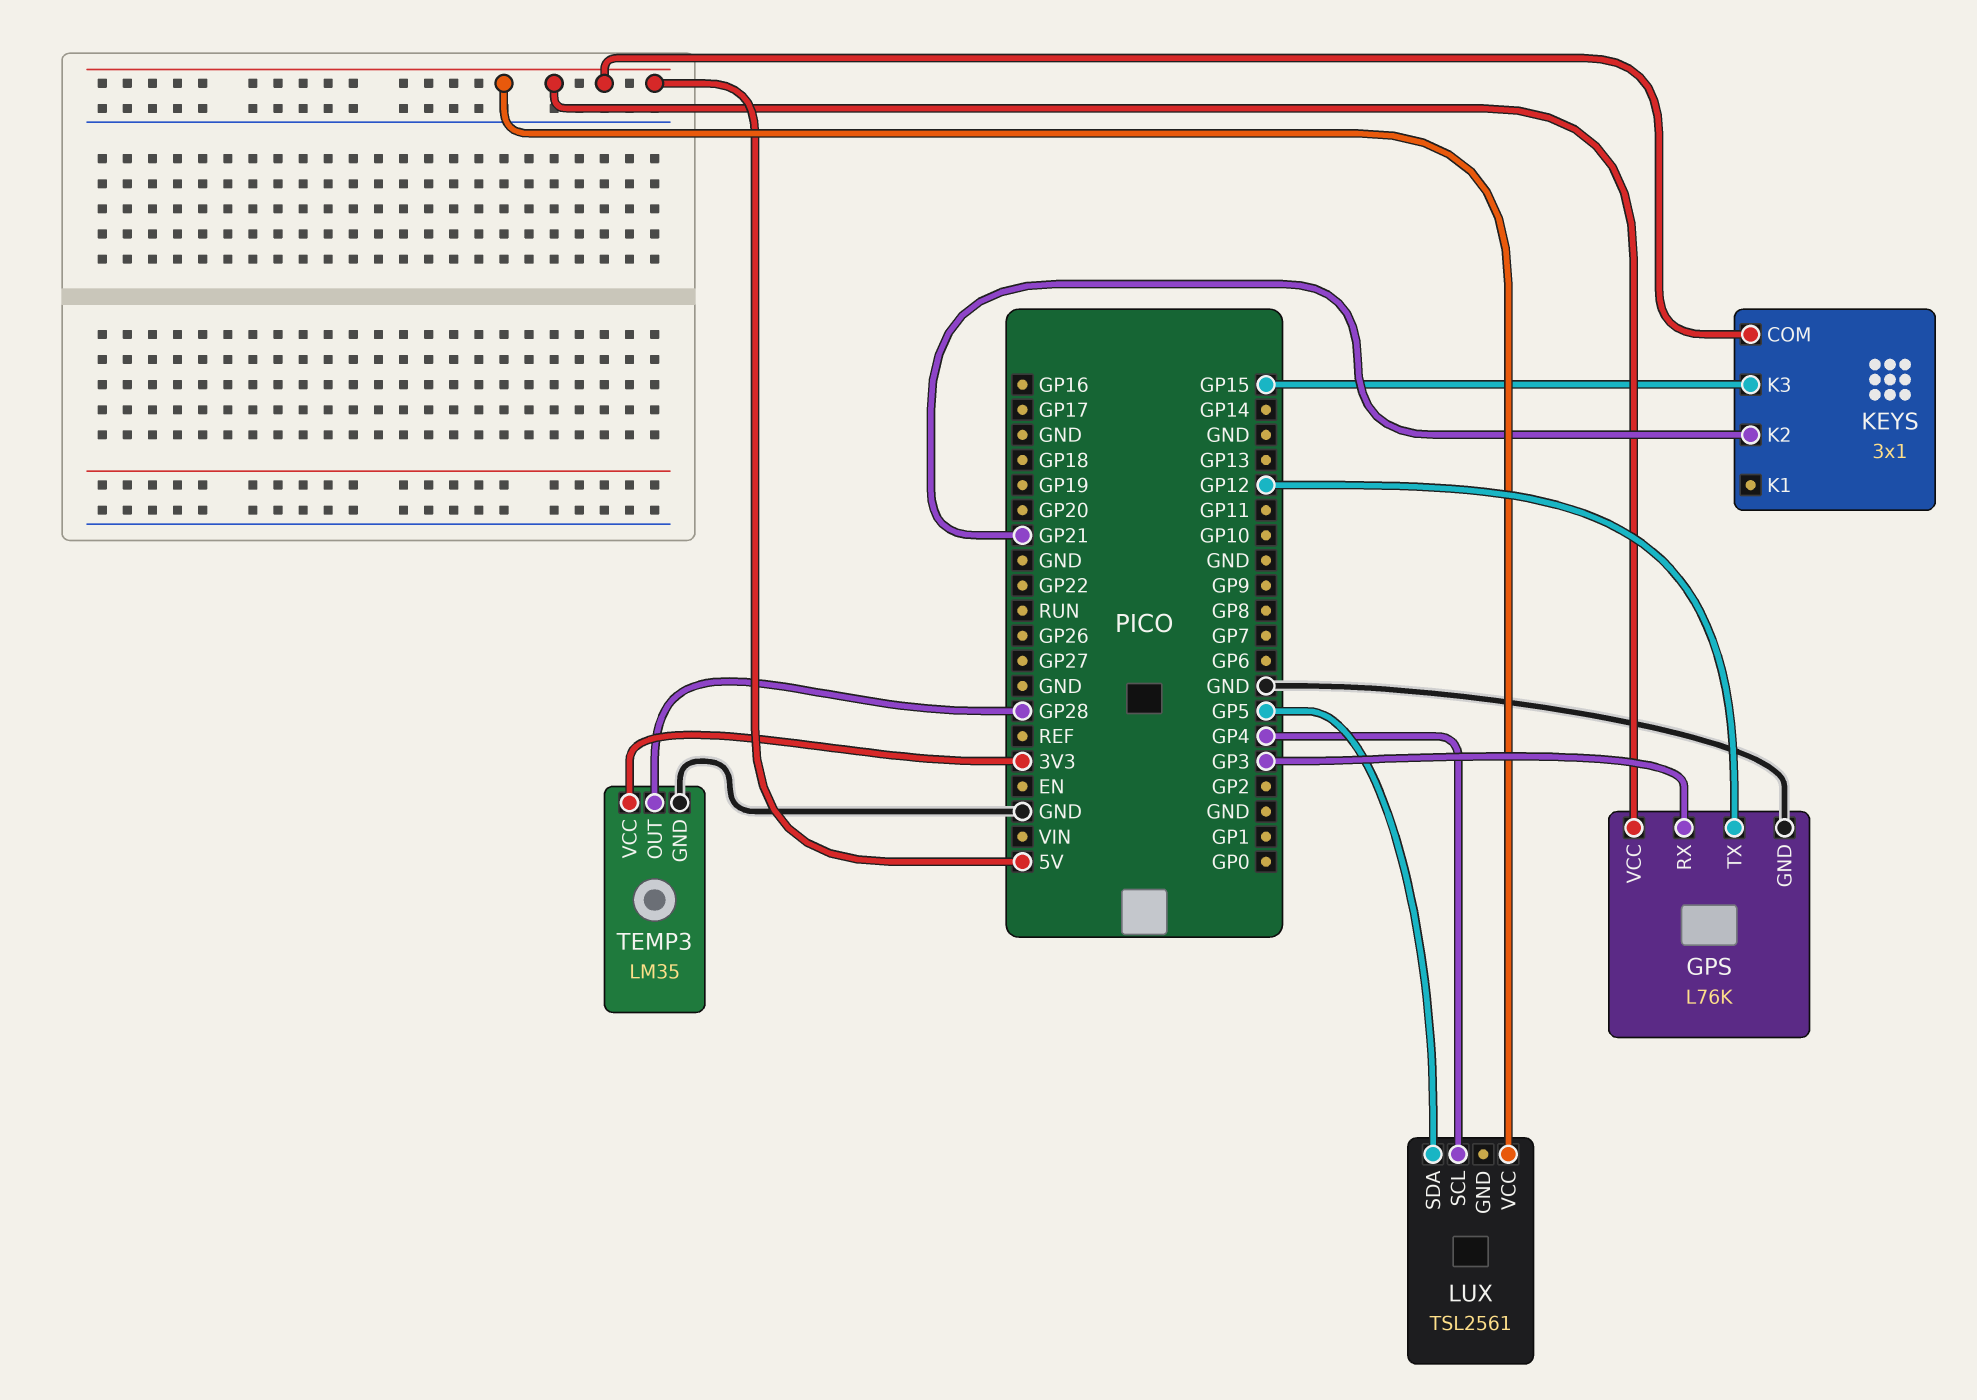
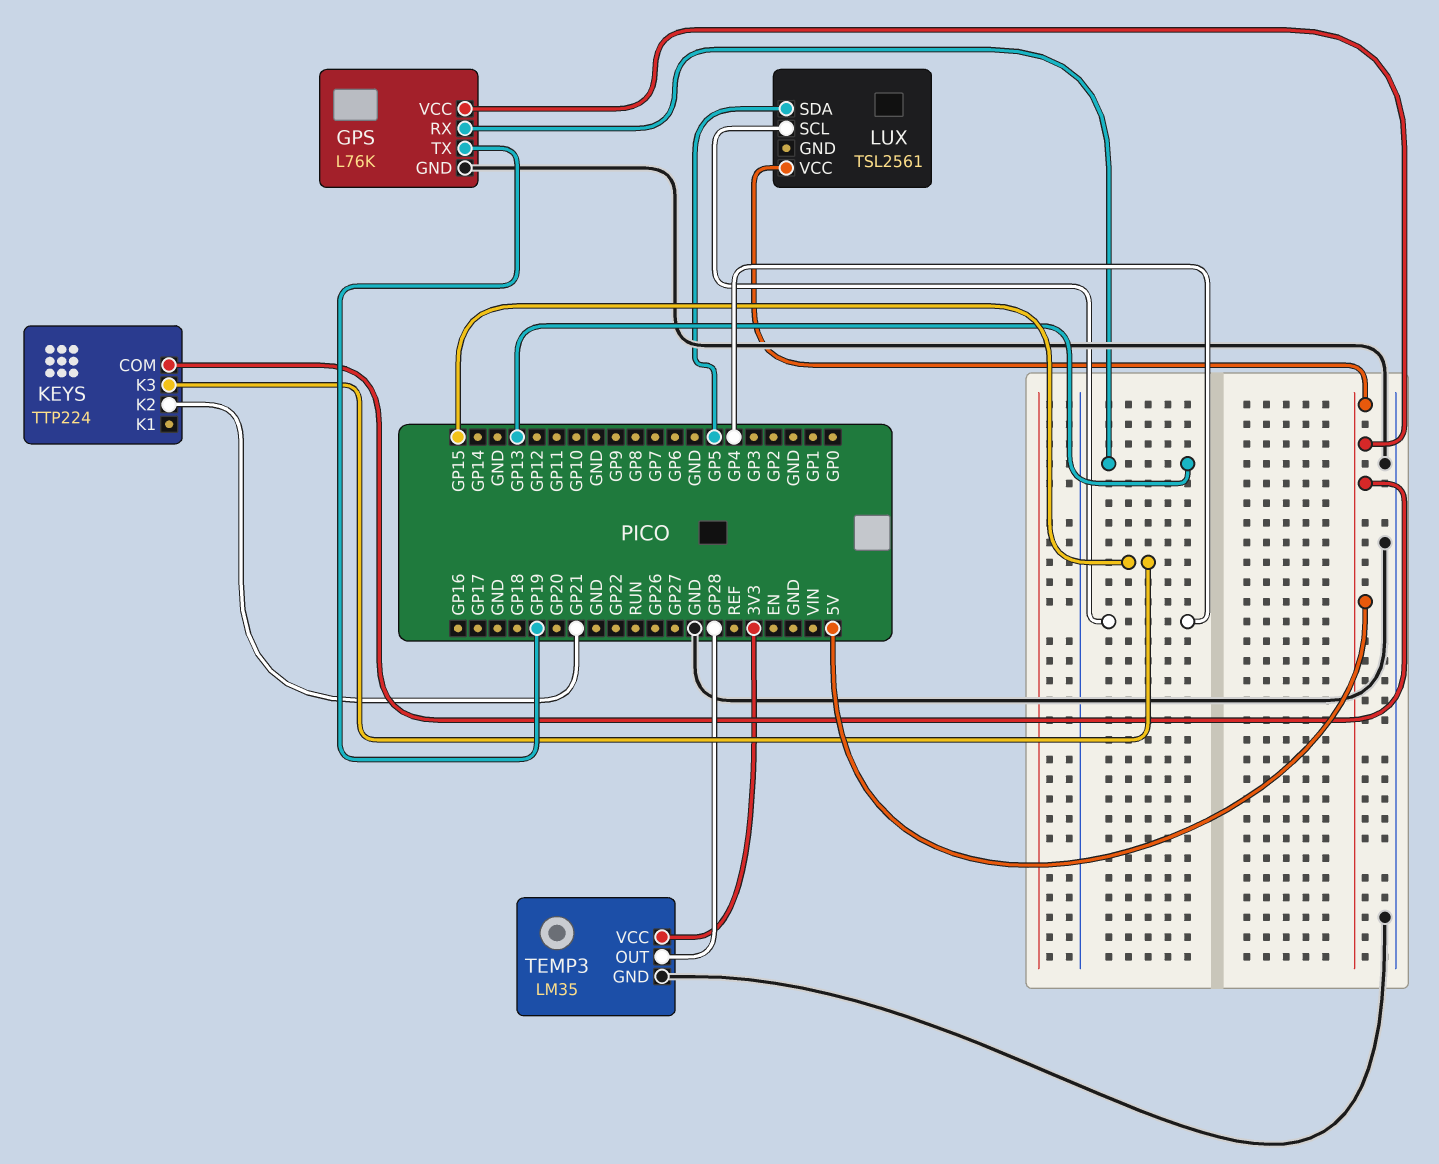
GPS pin RX: GP3 -> GP13
GPS pin TX: GP12 -> GP19
KEYS: 3x1 -> TTP224

